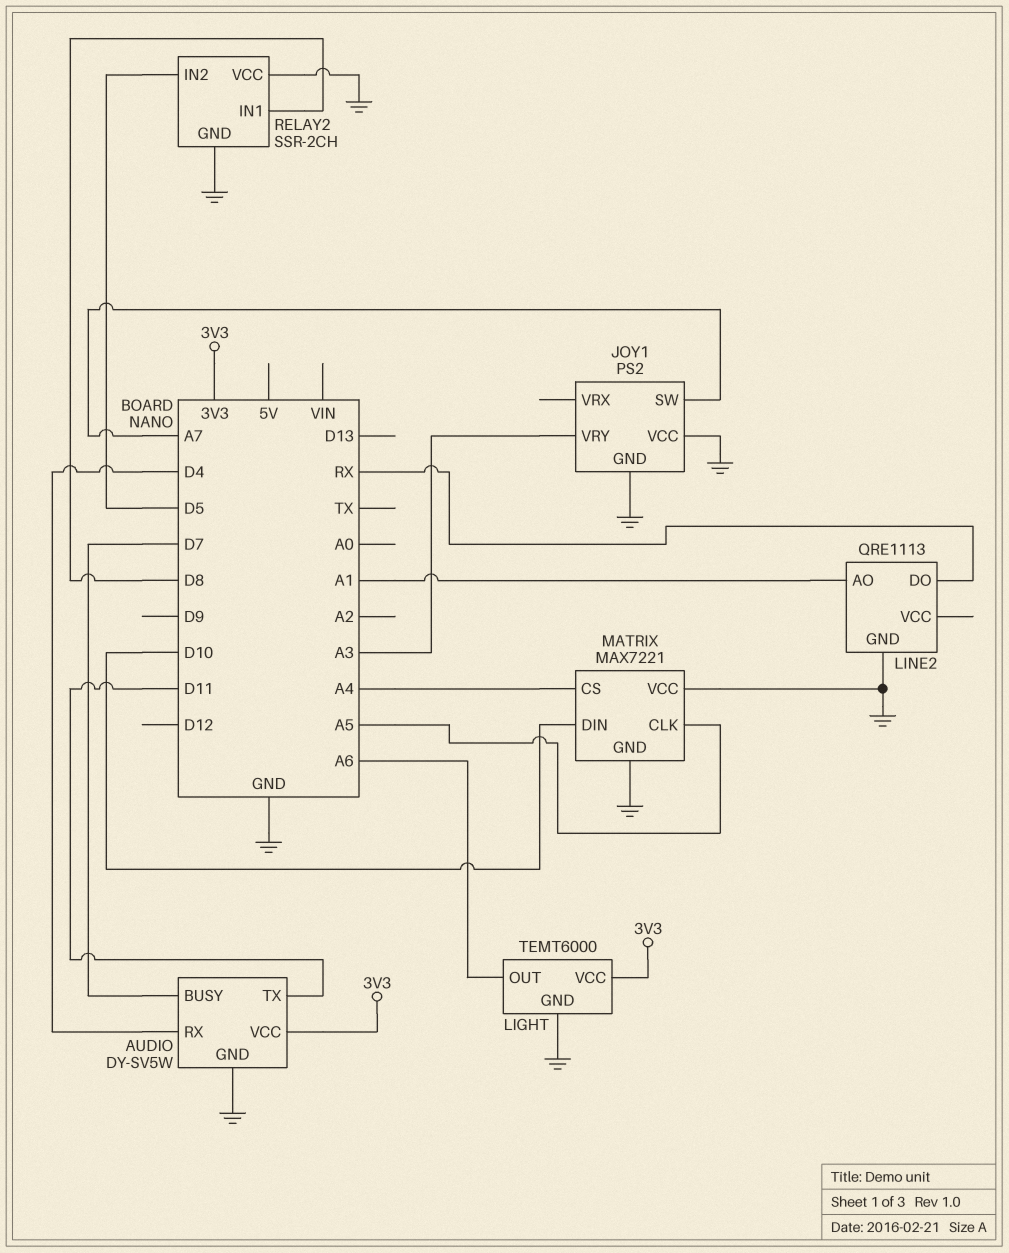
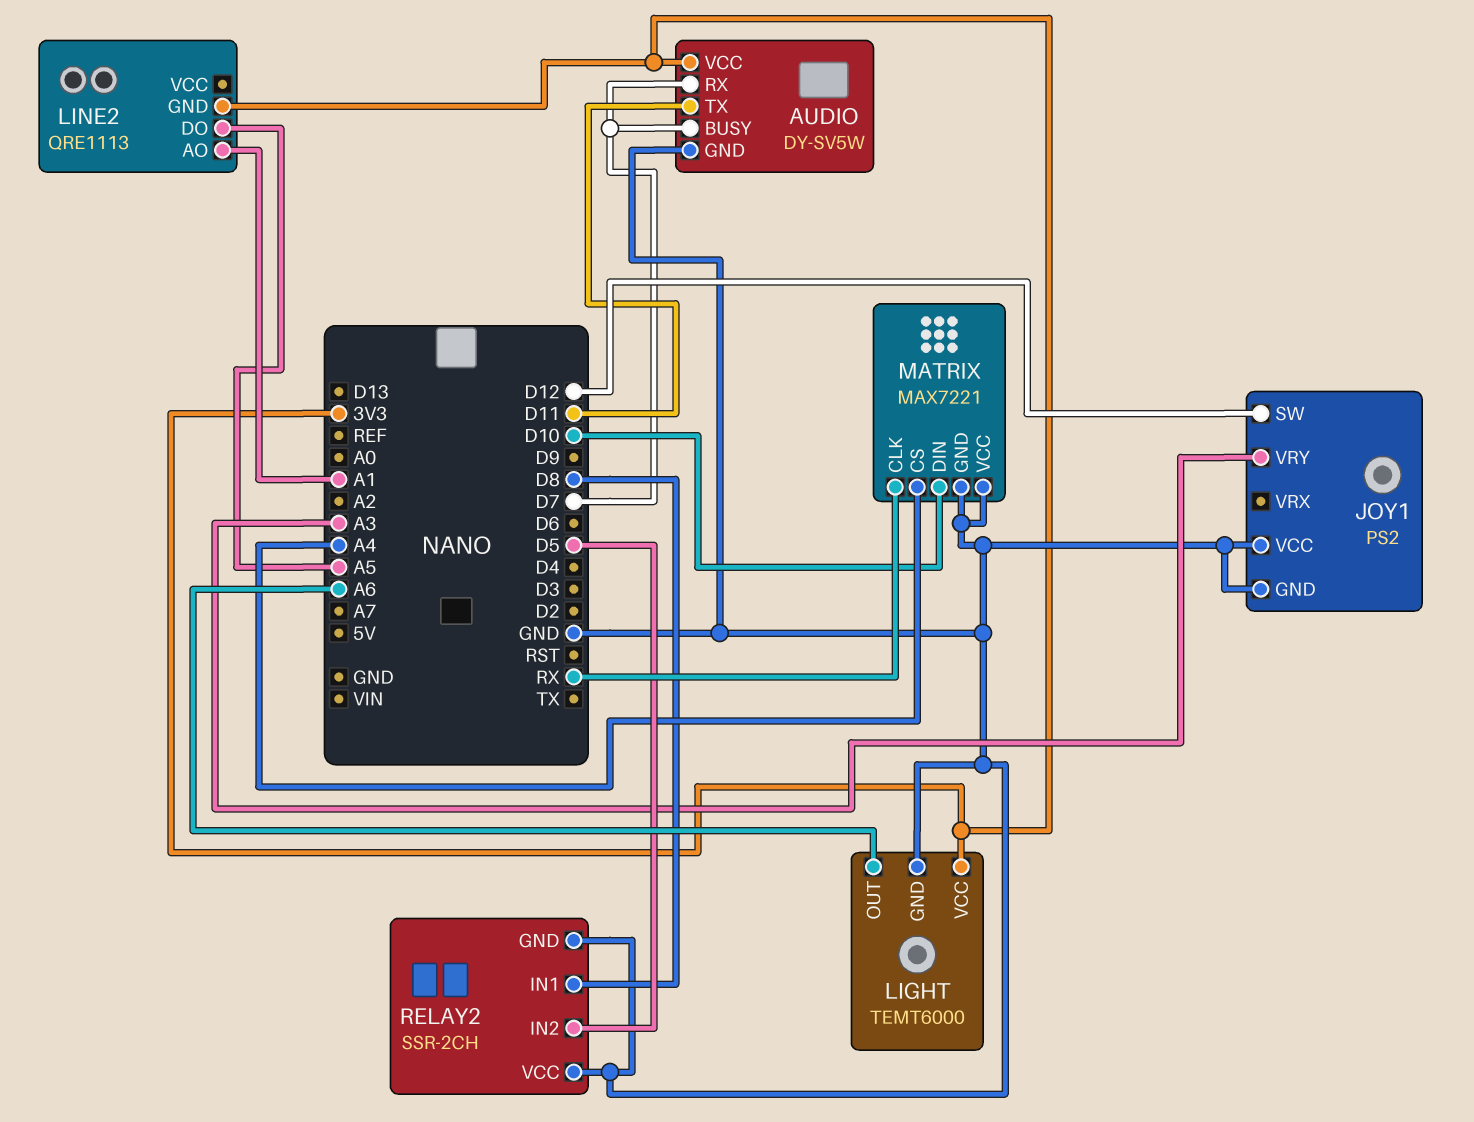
AUDIO pin RX: D4 -> D7
JOY1 pin SW: A7 -> D12
LINE2 pin DO: RX -> A5
LINE2 pin GND: GND -> 3V3
MATRIX pin CLK: A5 -> RX

